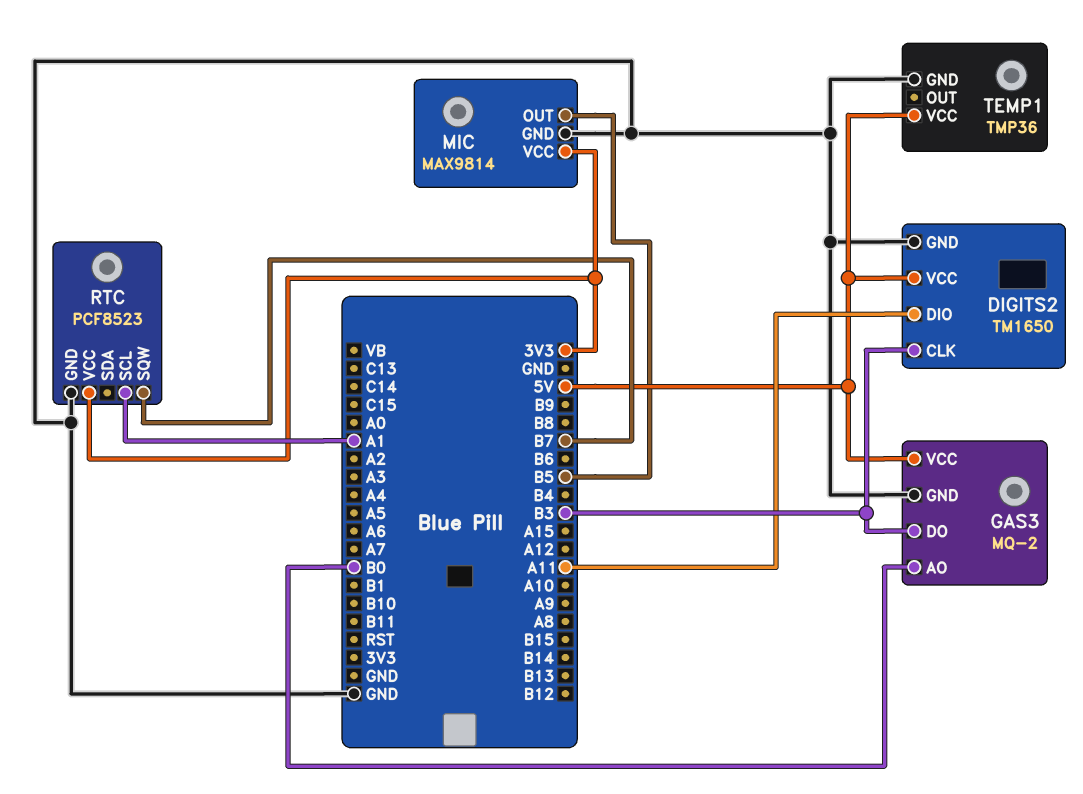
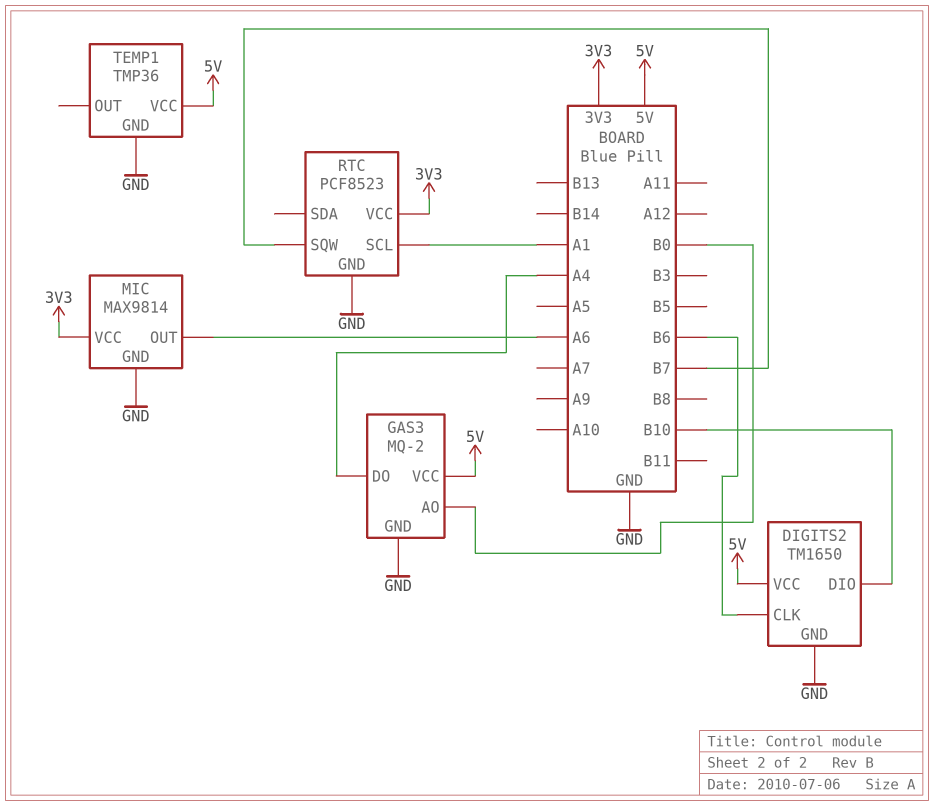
DIGITS2 pin CLK: B3 -> B6
DIGITS2 pin DIO: A11 -> B10
GAS3 pin DO: B3 -> A4
MIC pin OUT: B5 -> A6

